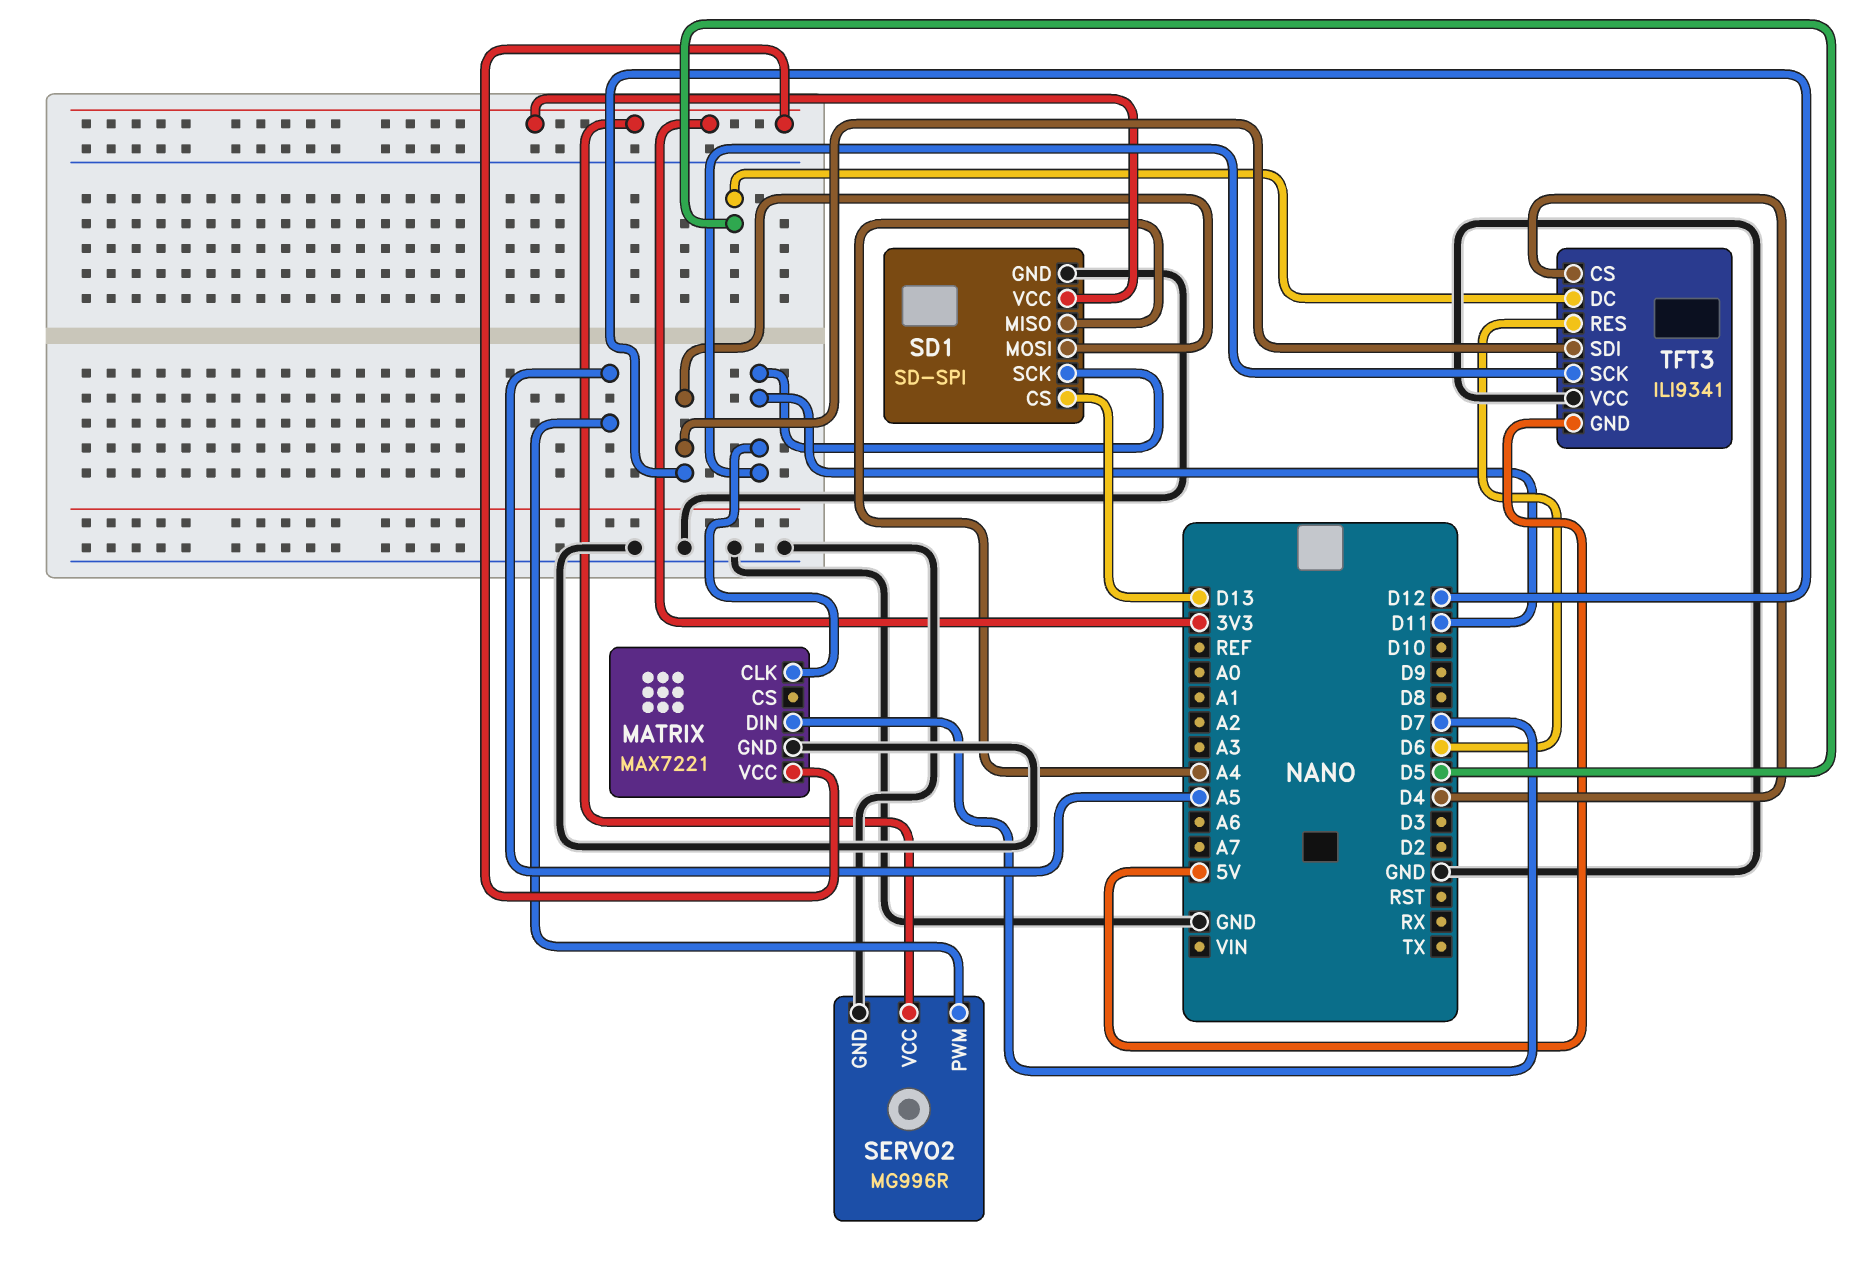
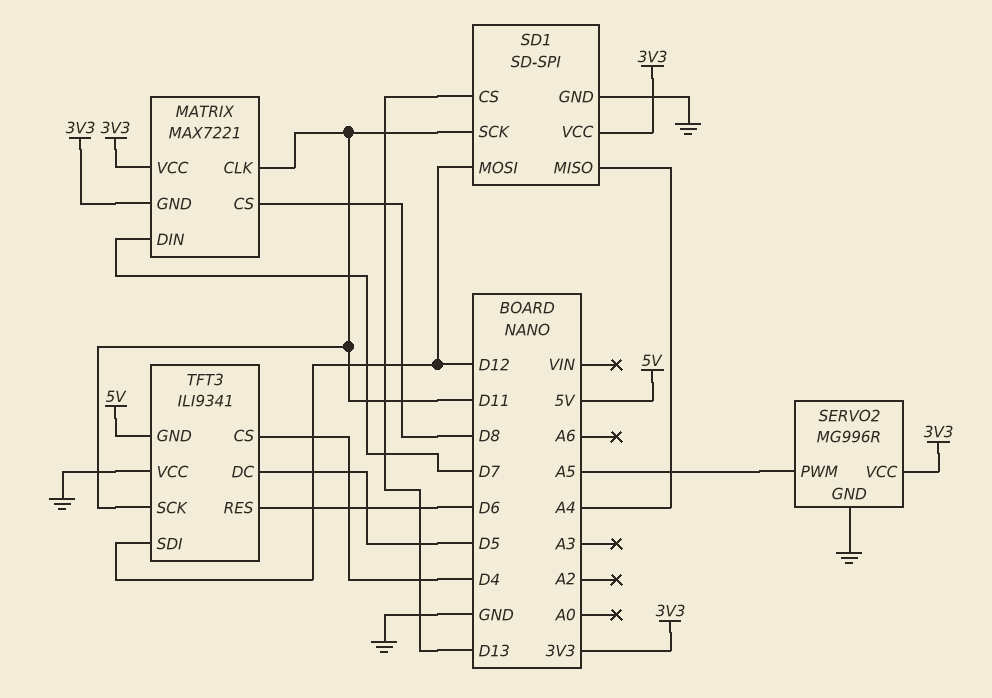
MATRIX pin CS: none -> D8
MATRIX pin GND: GND -> 3V3

